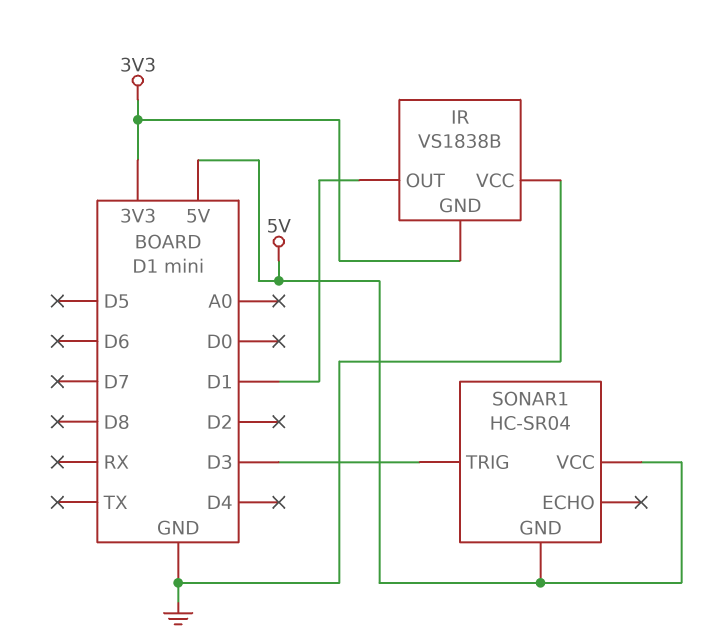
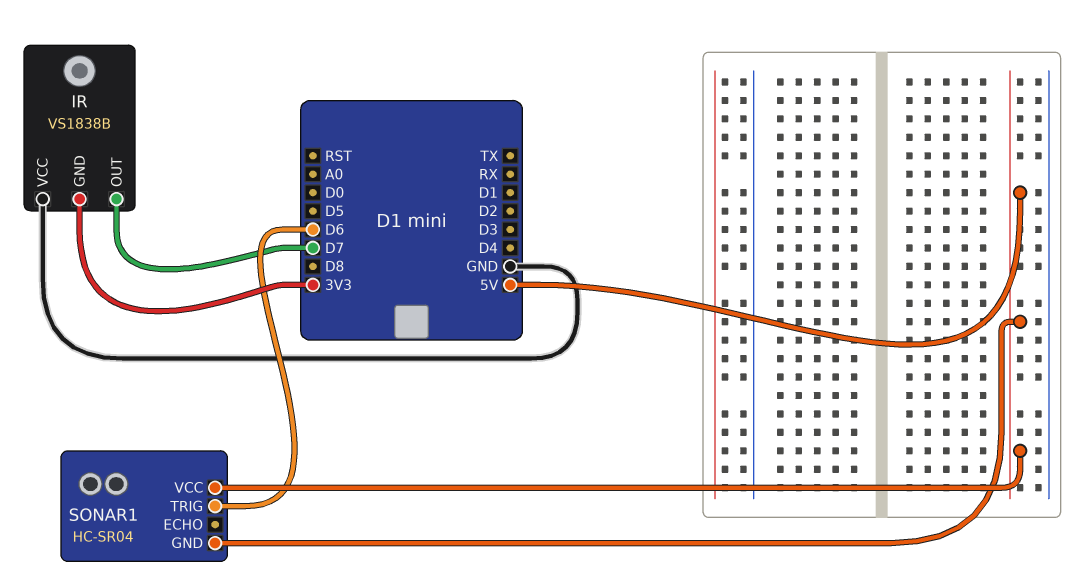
IR pin OUT: D1 -> D7
SONAR1 pin TRIG: D3 -> D6

